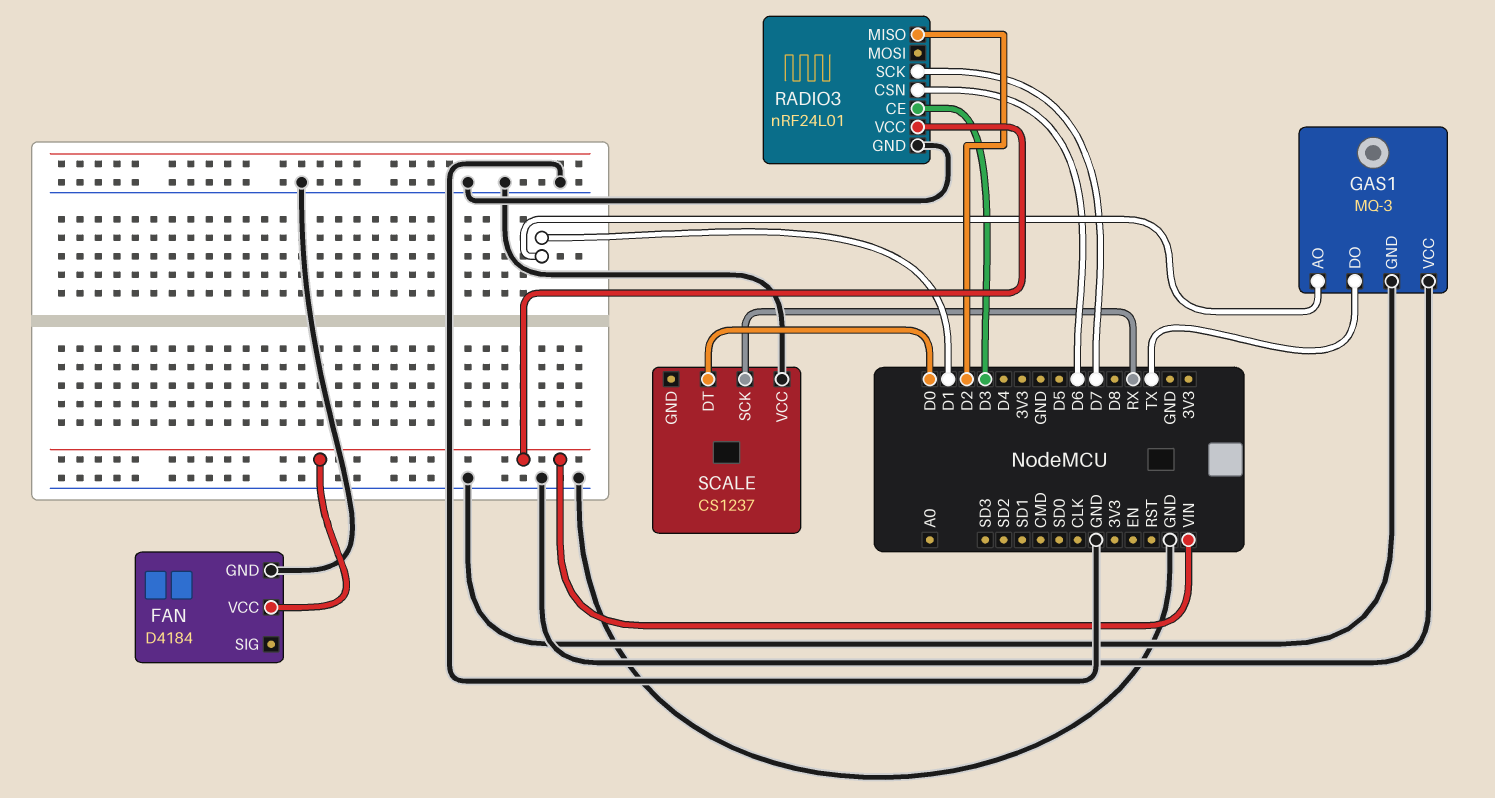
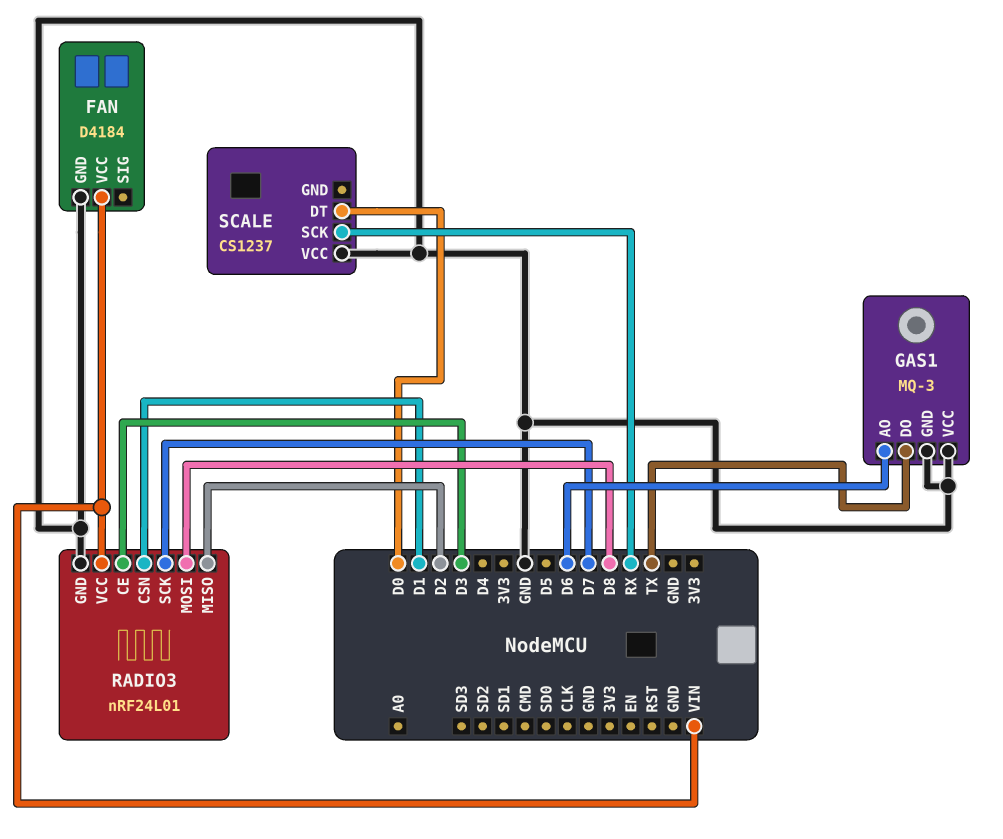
GAS1 pin AO: D1 -> D6
RADIO3 pin CSN: D6 -> D1
RADIO3 pin MOSI: none -> D8

